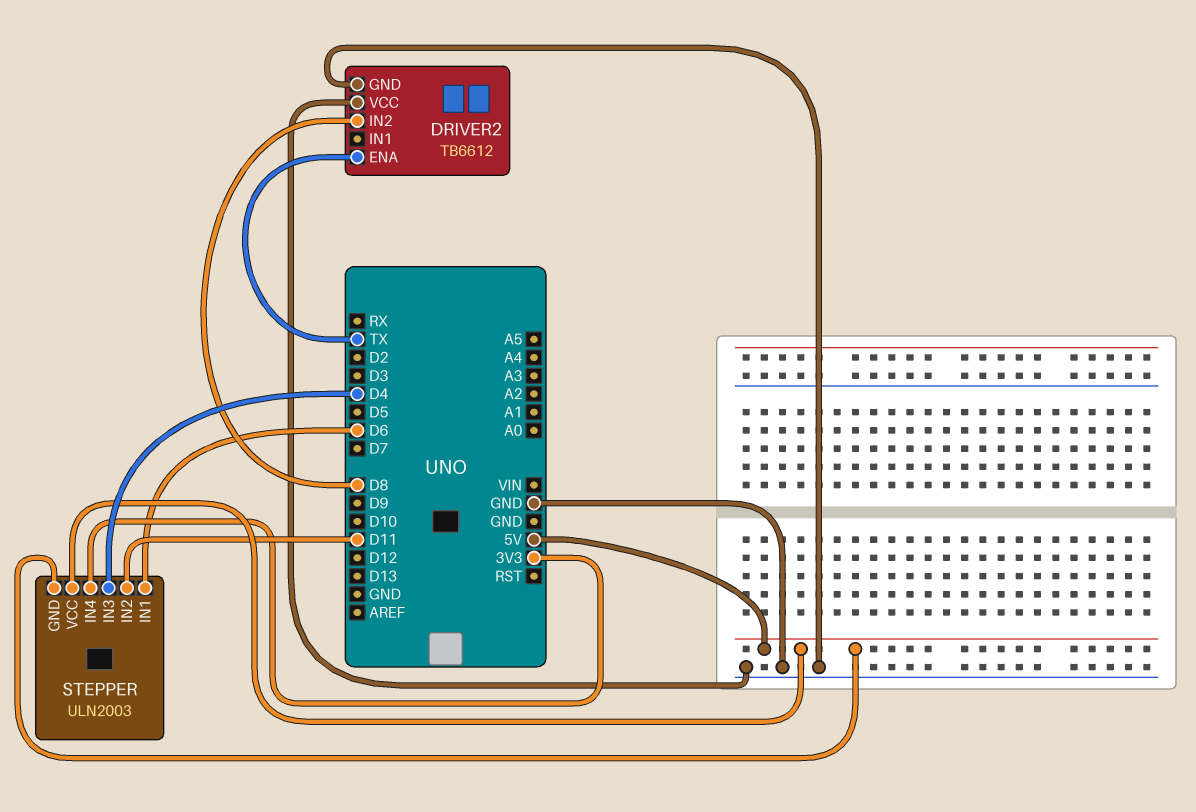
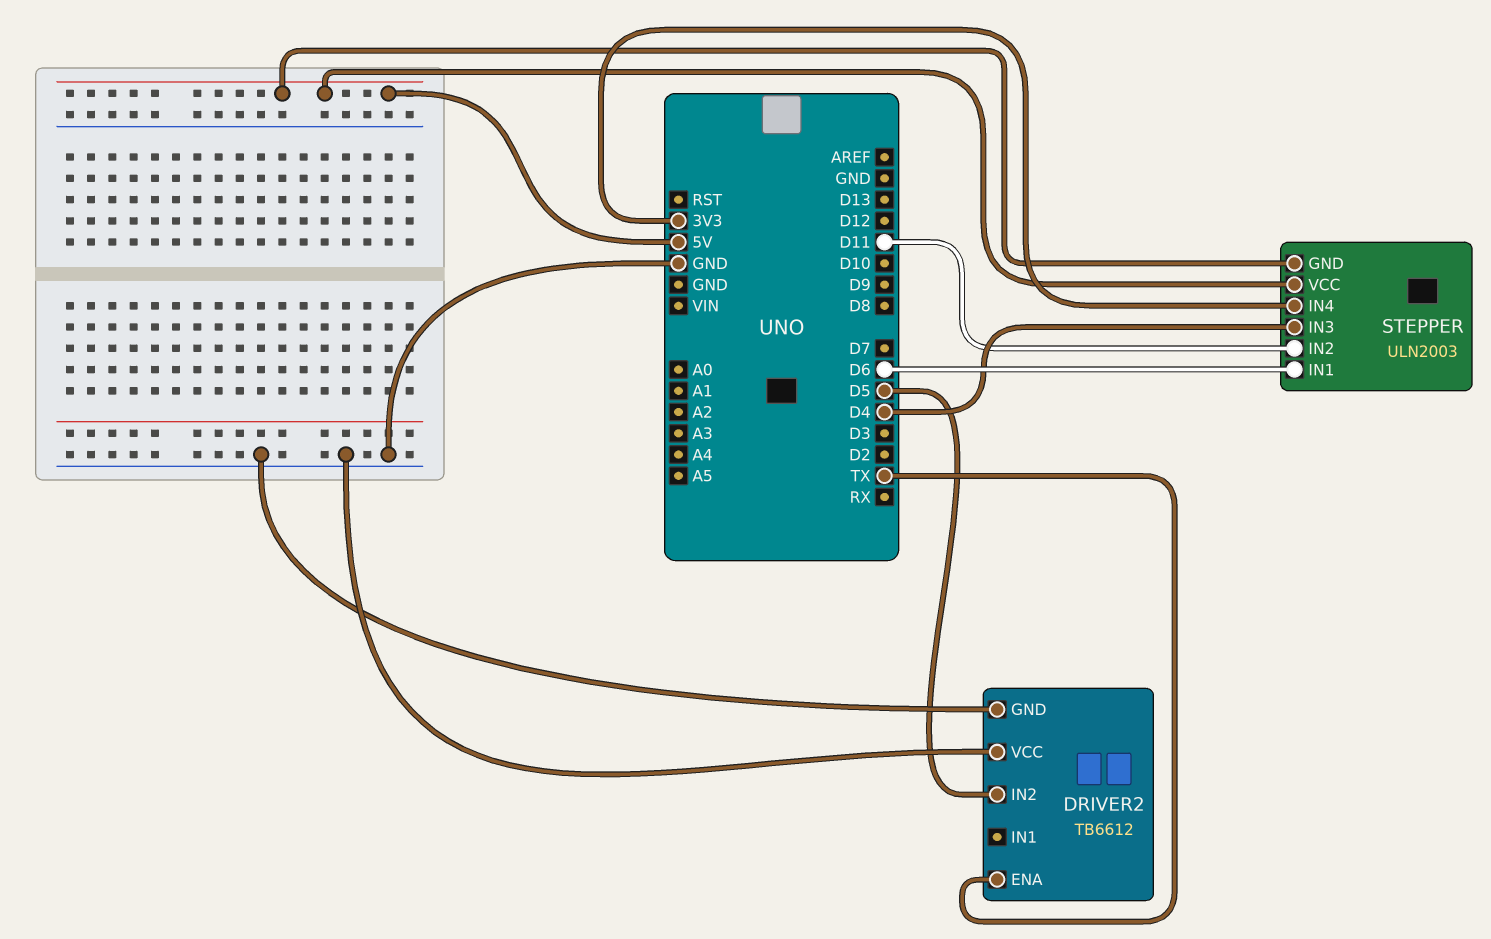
DRIVER2 pin IN2: D8 -> D5

